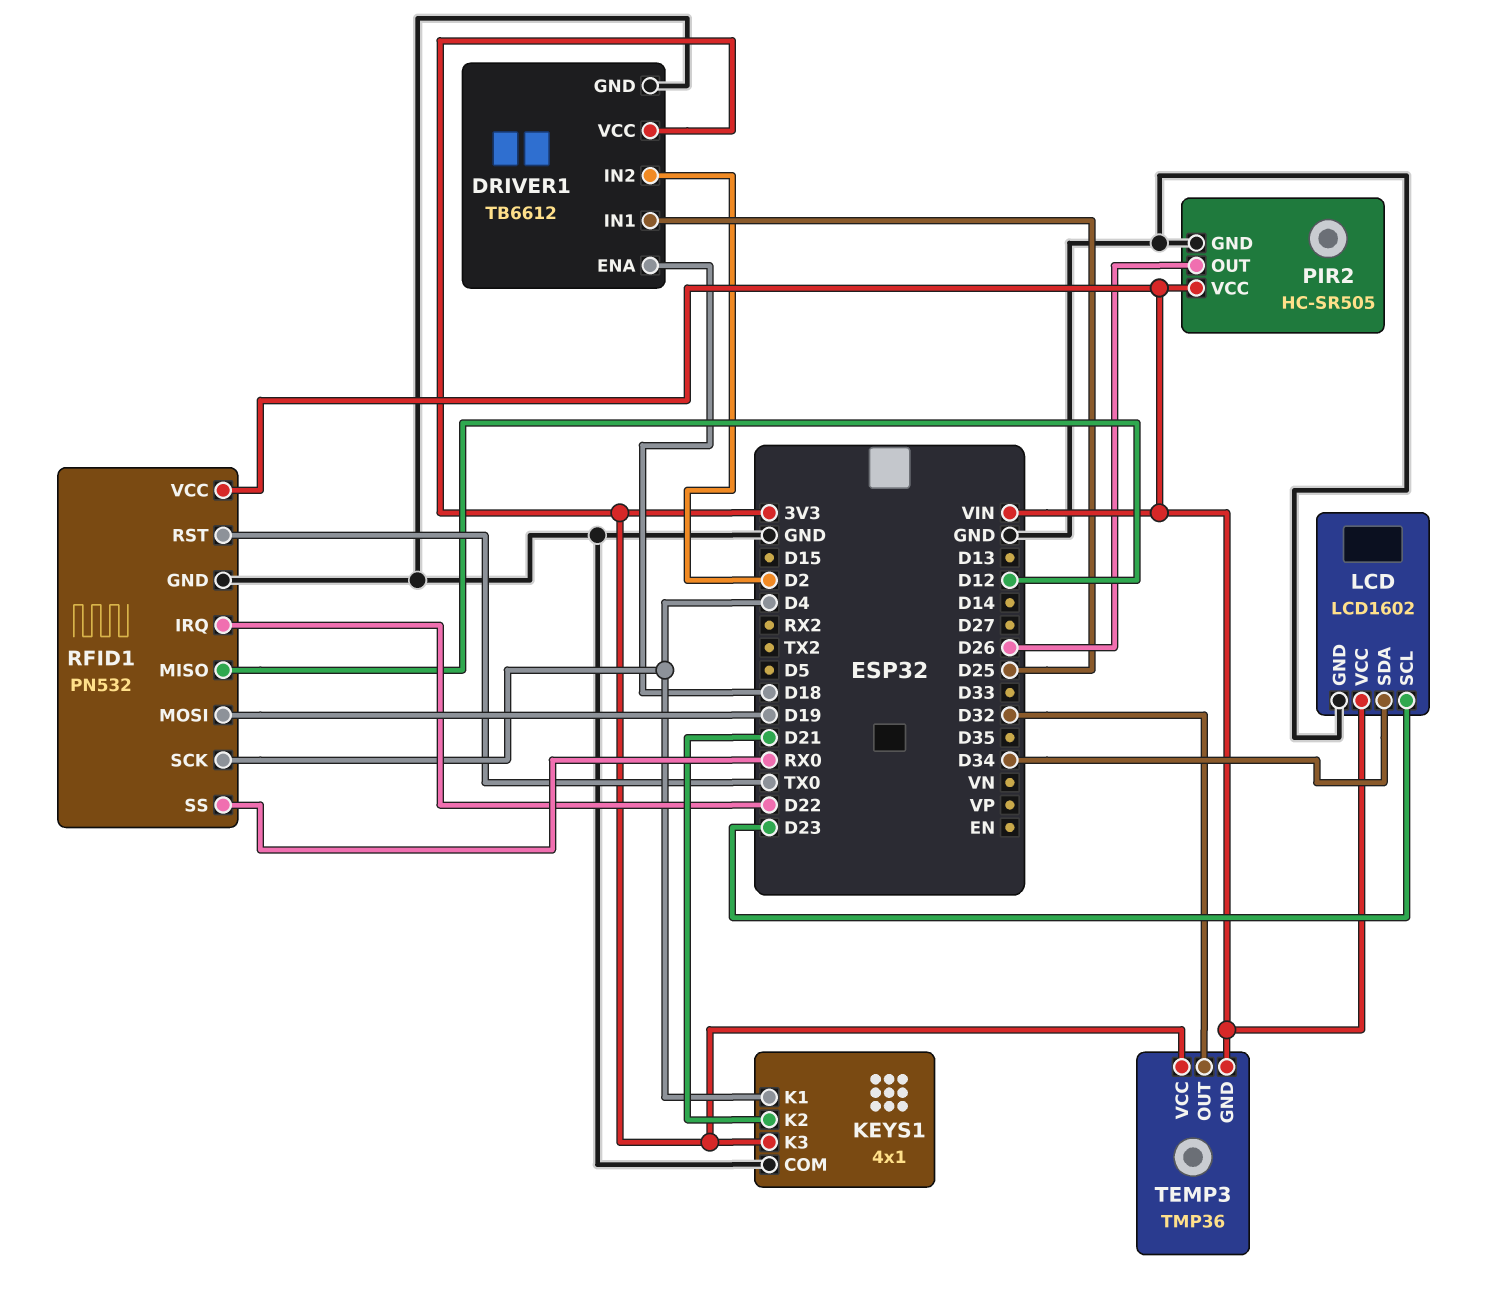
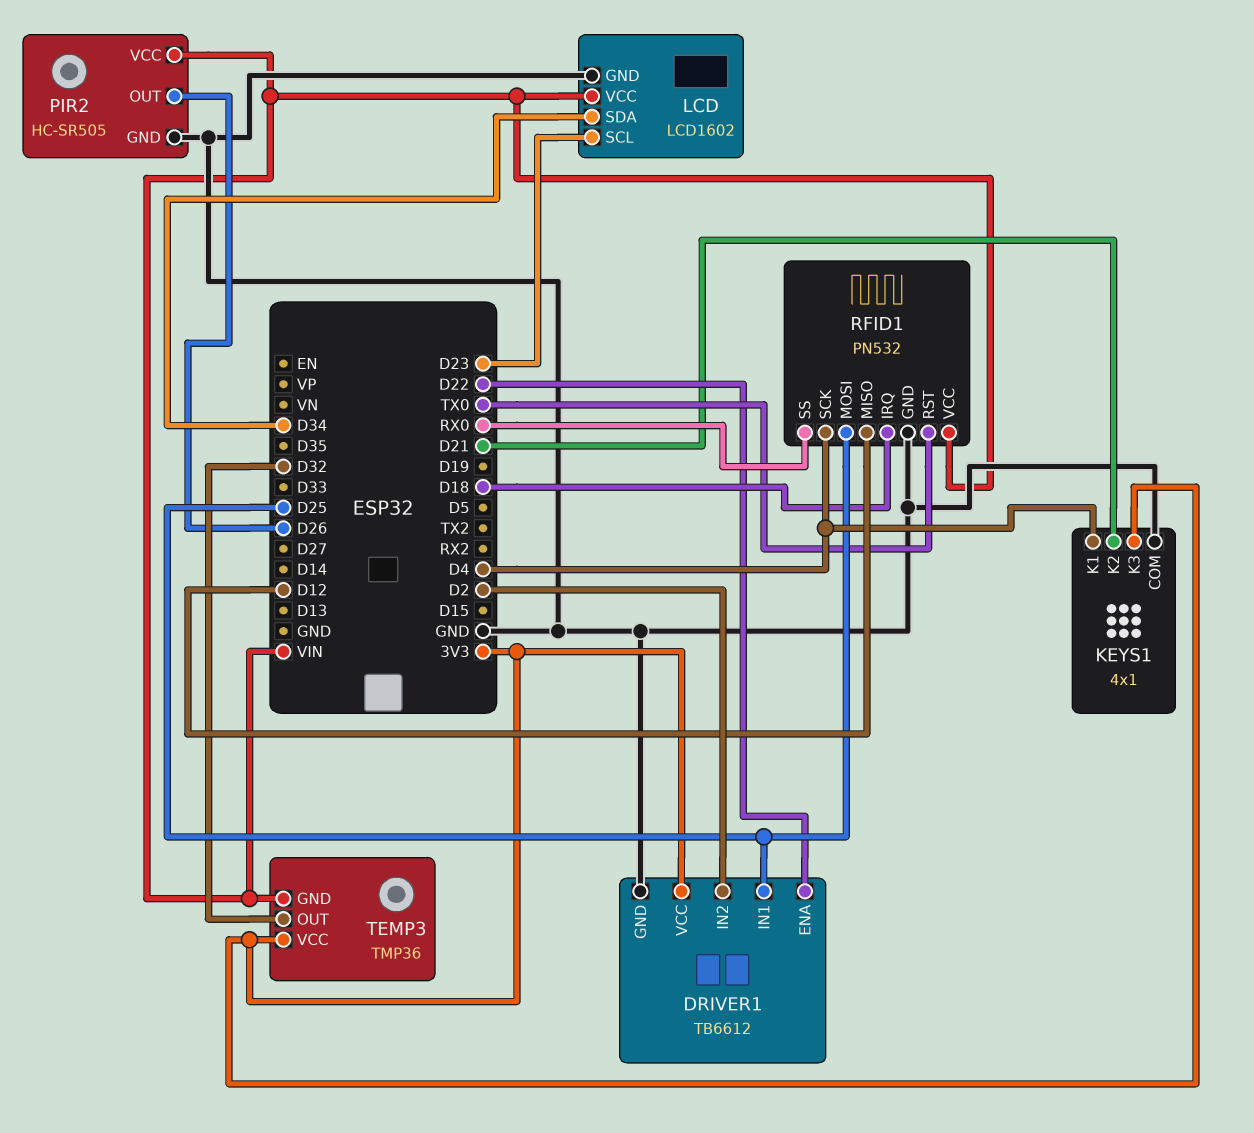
DRIVER1 pin ENA: D18 -> D22
RFID1 pin IRQ: D22 -> D18
RFID1 pin MOSI: D19 -> D25

